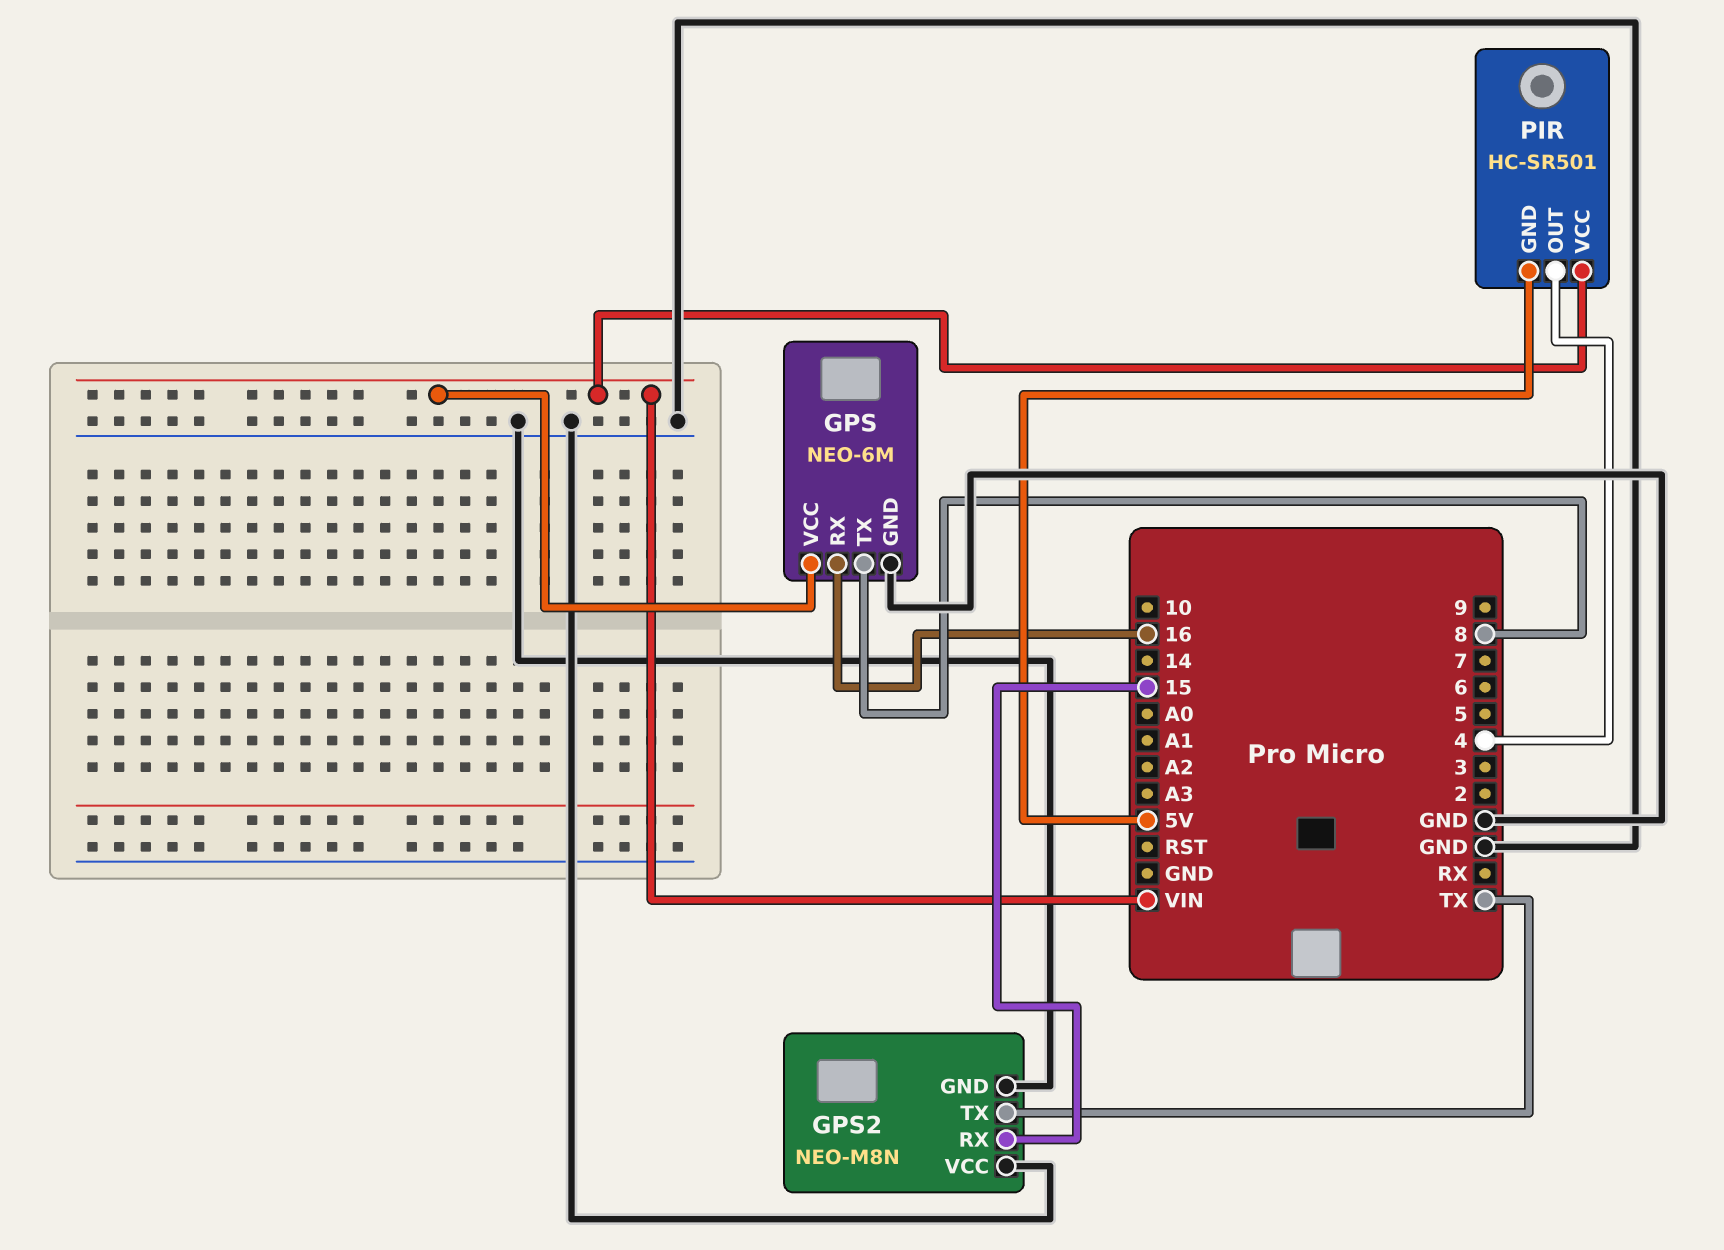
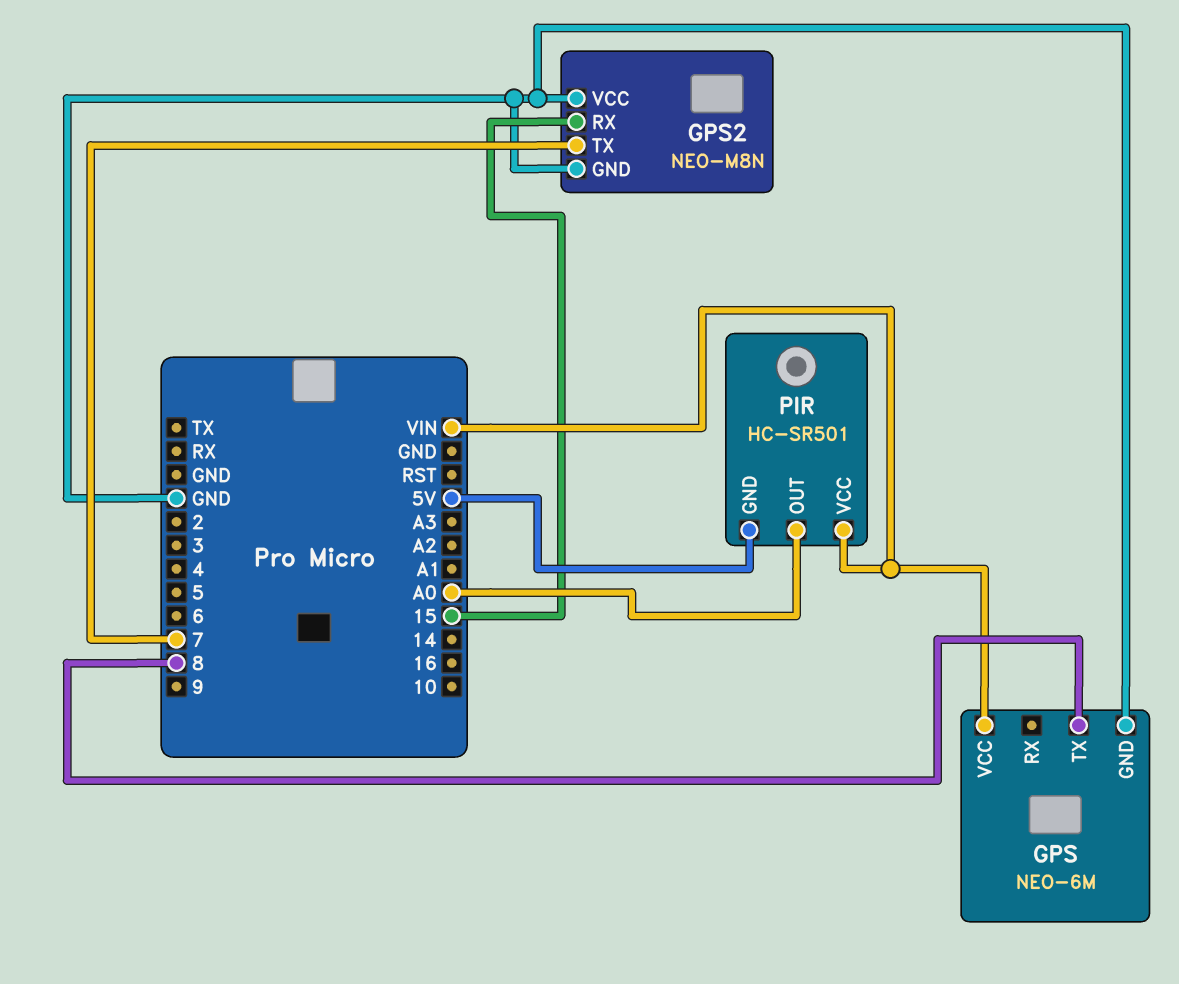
GPS pin RX: 16 -> none
GPS2 pin TX: TX -> 7
PIR pin OUT: 4 -> A0

